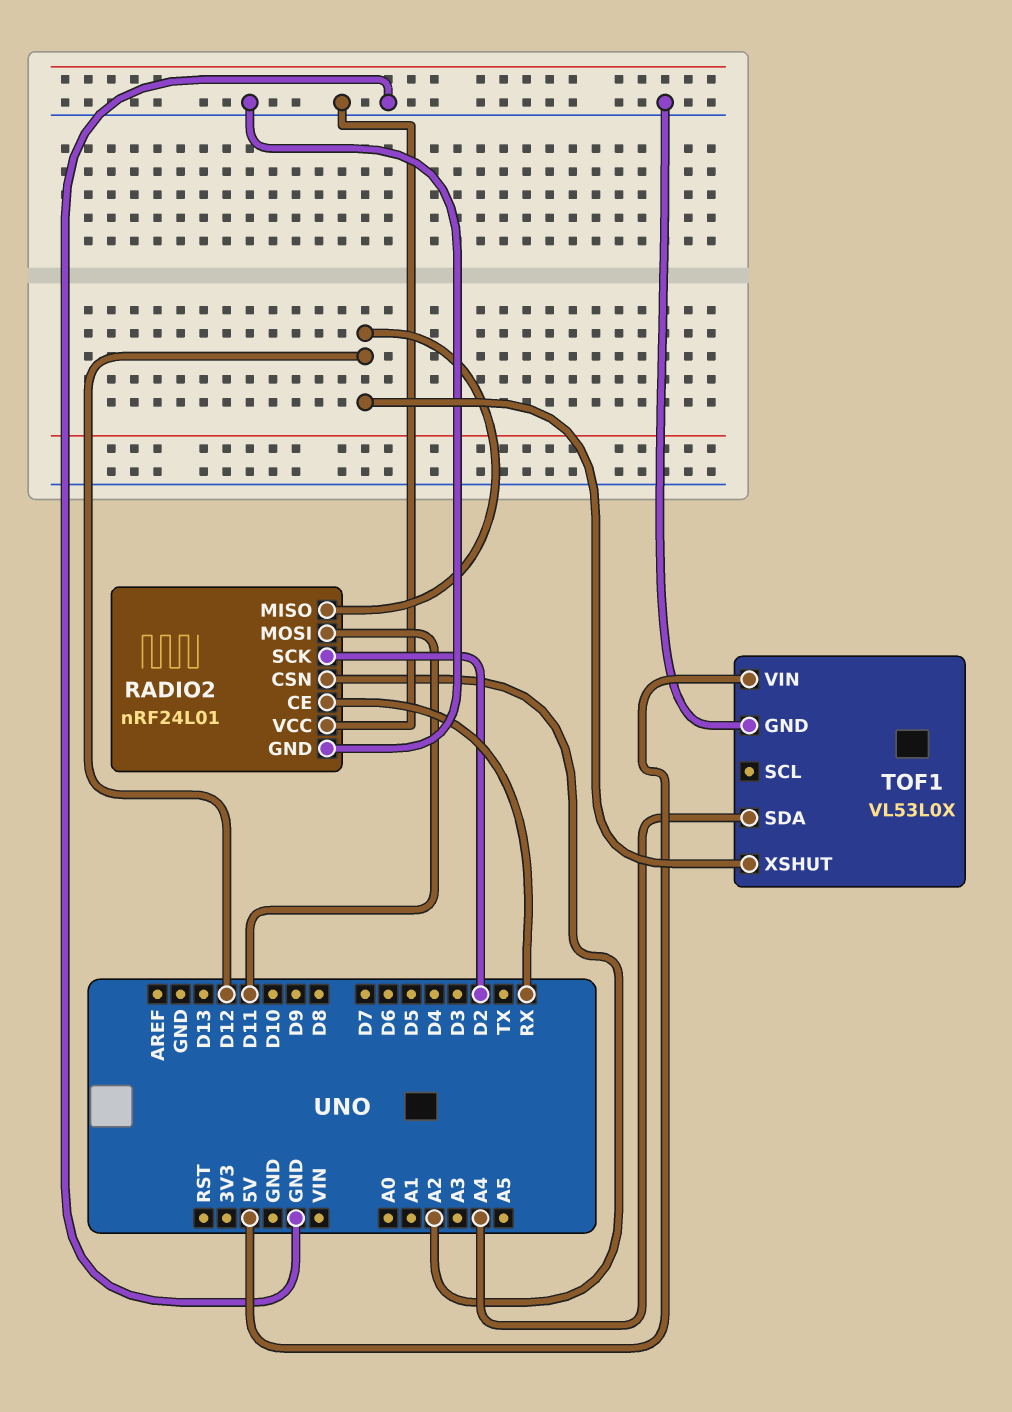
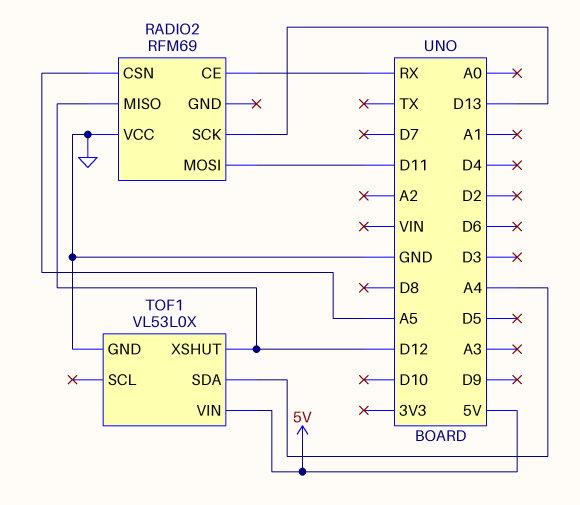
RADIO2: nRF24L01 -> RFM69
RADIO2 pin CSN: A2 -> A5
RADIO2 pin GND: GND -> none
RADIO2 pin SCK: D2 -> D13

